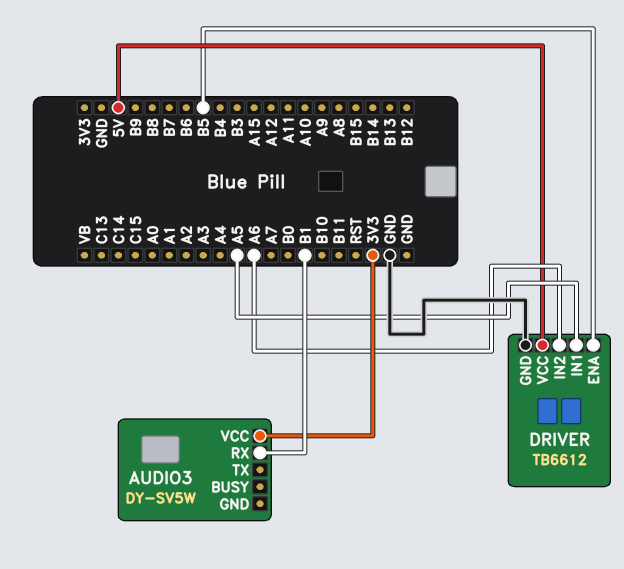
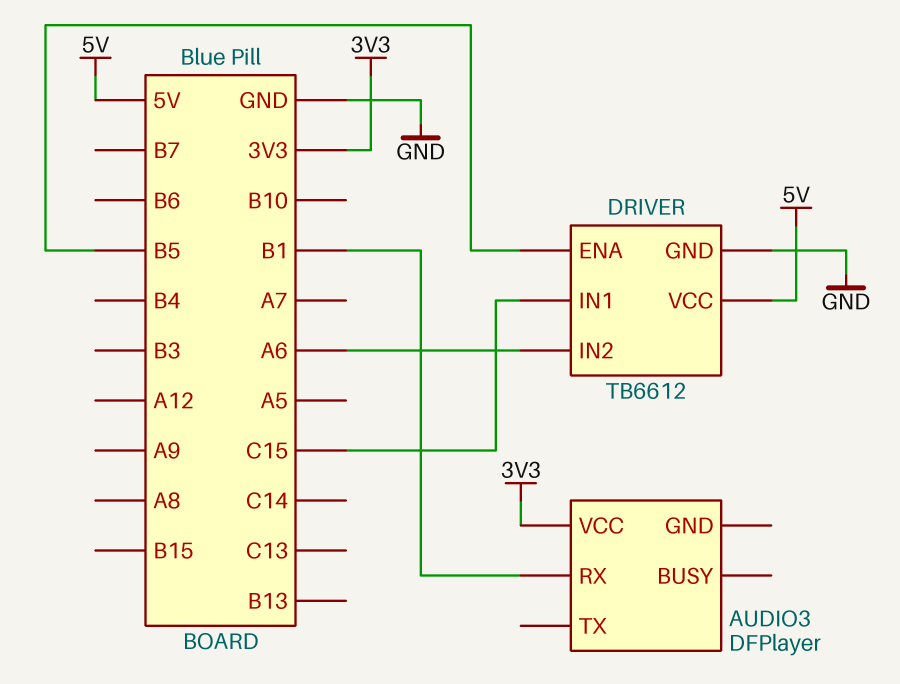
AUDIO3: DY-SV5W -> DFPlayer
DRIVER pin IN1: A5 -> C15

